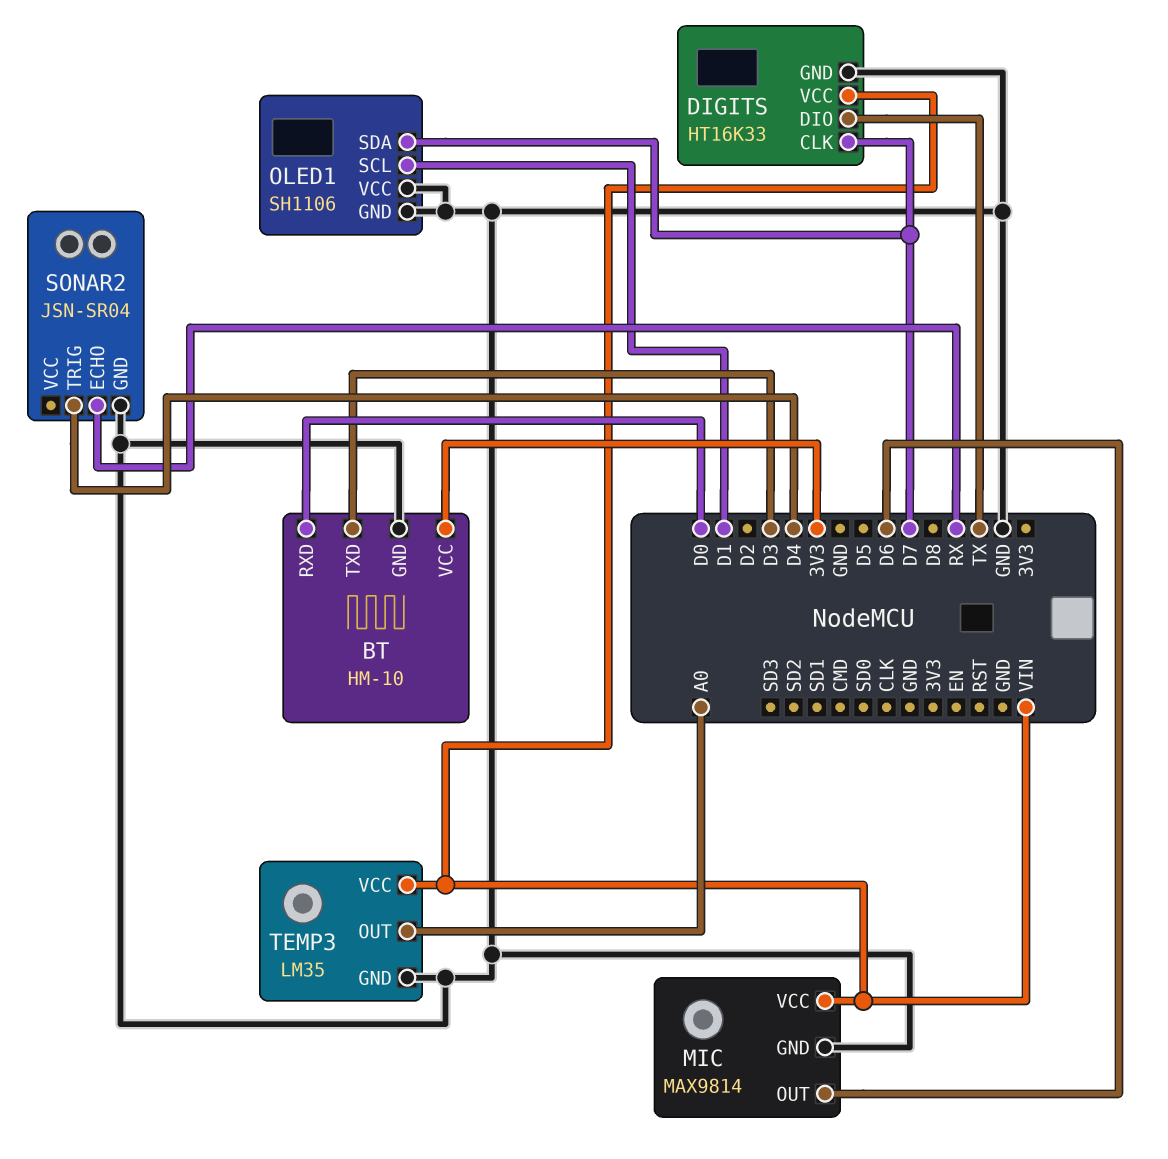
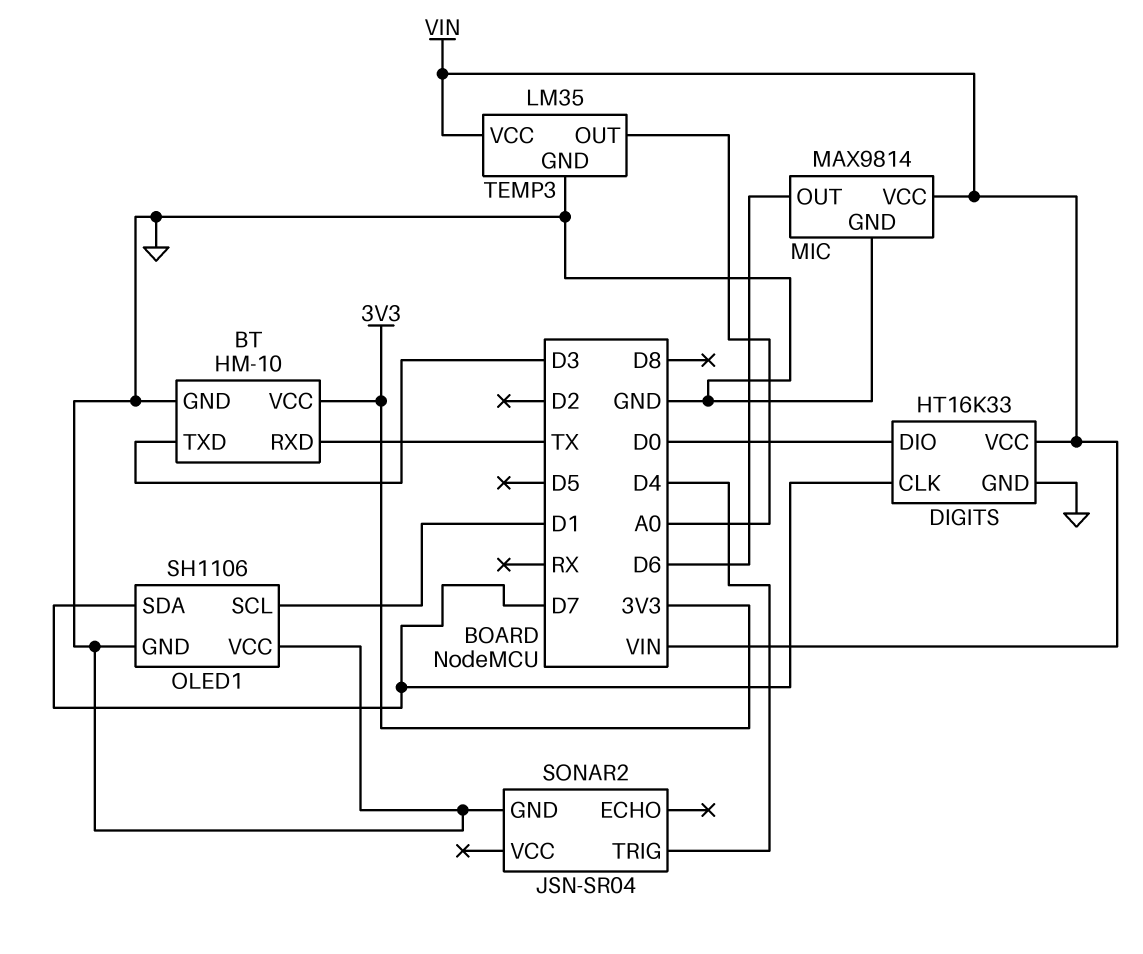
BT pin RXD: D0 -> TX
DIGITS pin DIO: TX -> D0
SONAR2 pin ECHO: RX -> none

